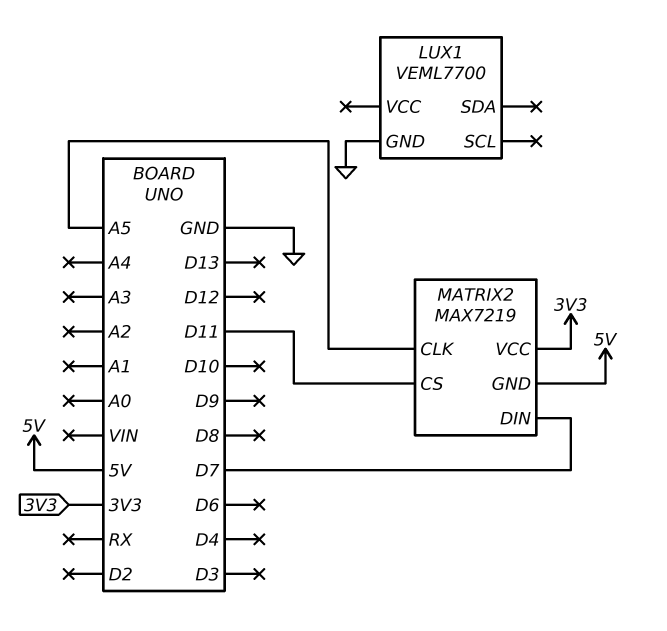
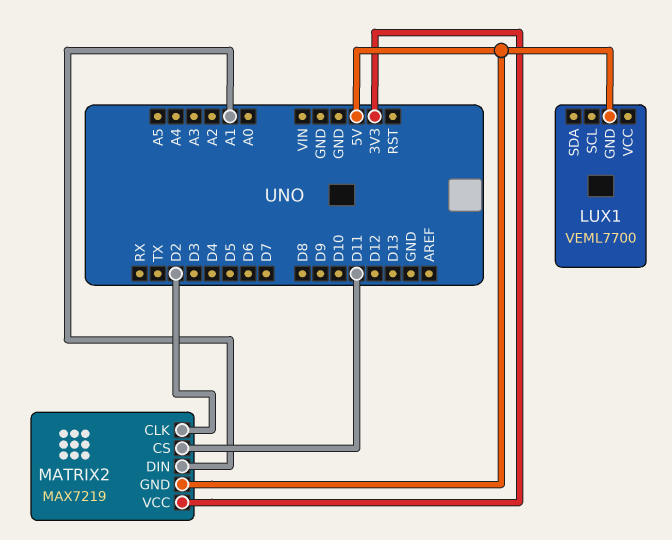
LUX1 pin GND: GND -> 5V
MATRIX2 pin CLK: A5 -> D2
MATRIX2 pin DIN: D7 -> A1

